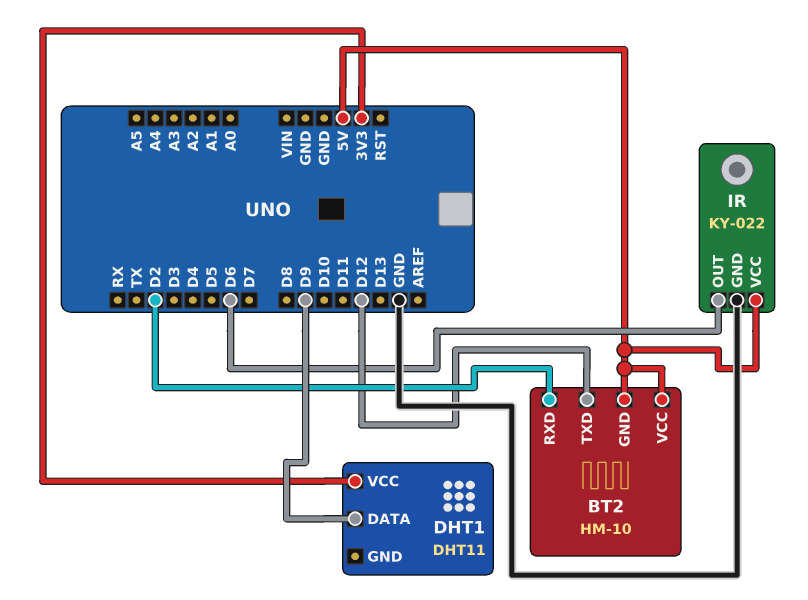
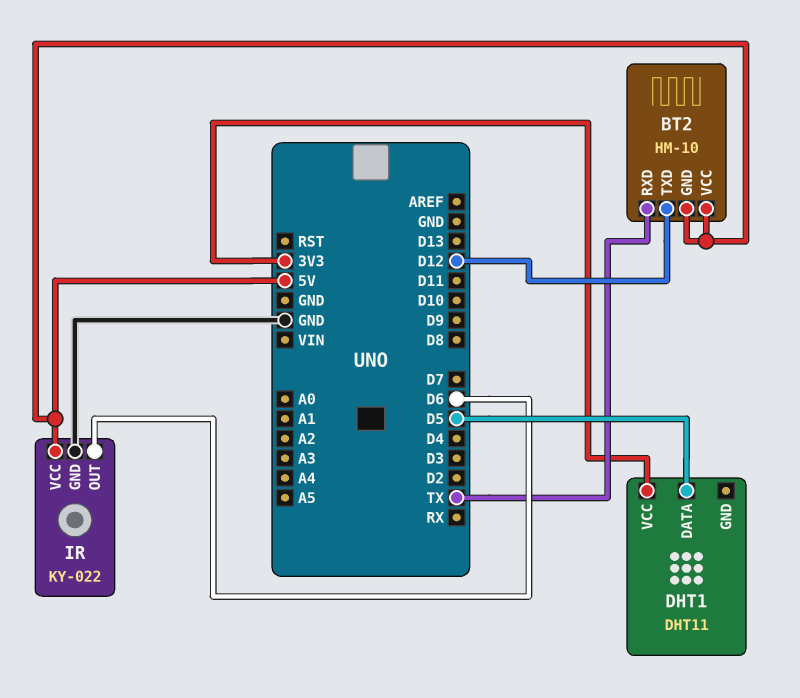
BT2 pin RXD: D2 -> TX
DHT1 pin DATA: D9 -> D5

